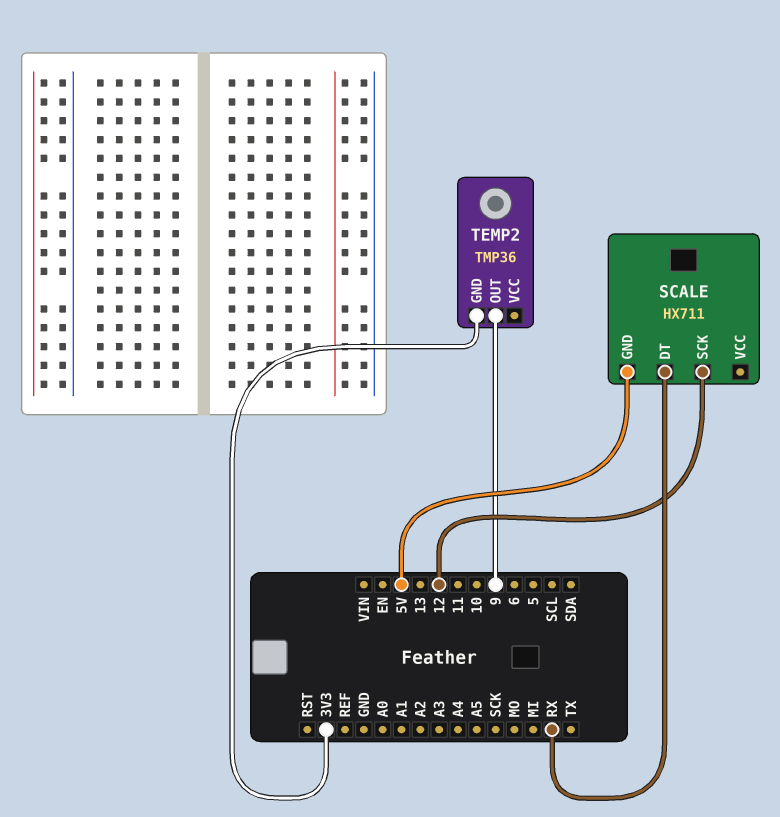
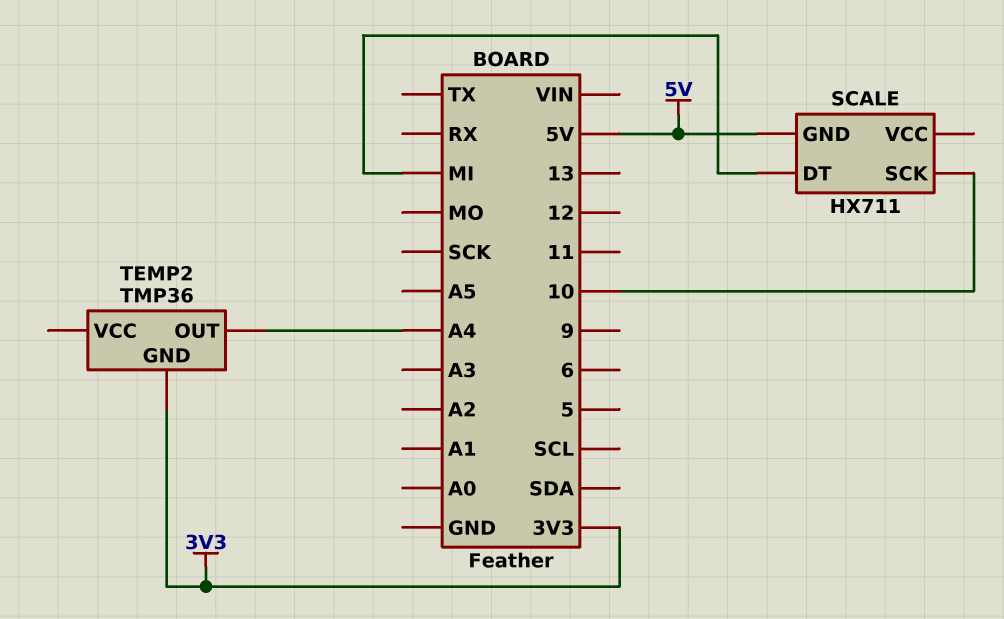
SCALE pin DT: RX -> MI
SCALE pin SCK: 12 -> 10
TEMP2 pin OUT: 9 -> A4

